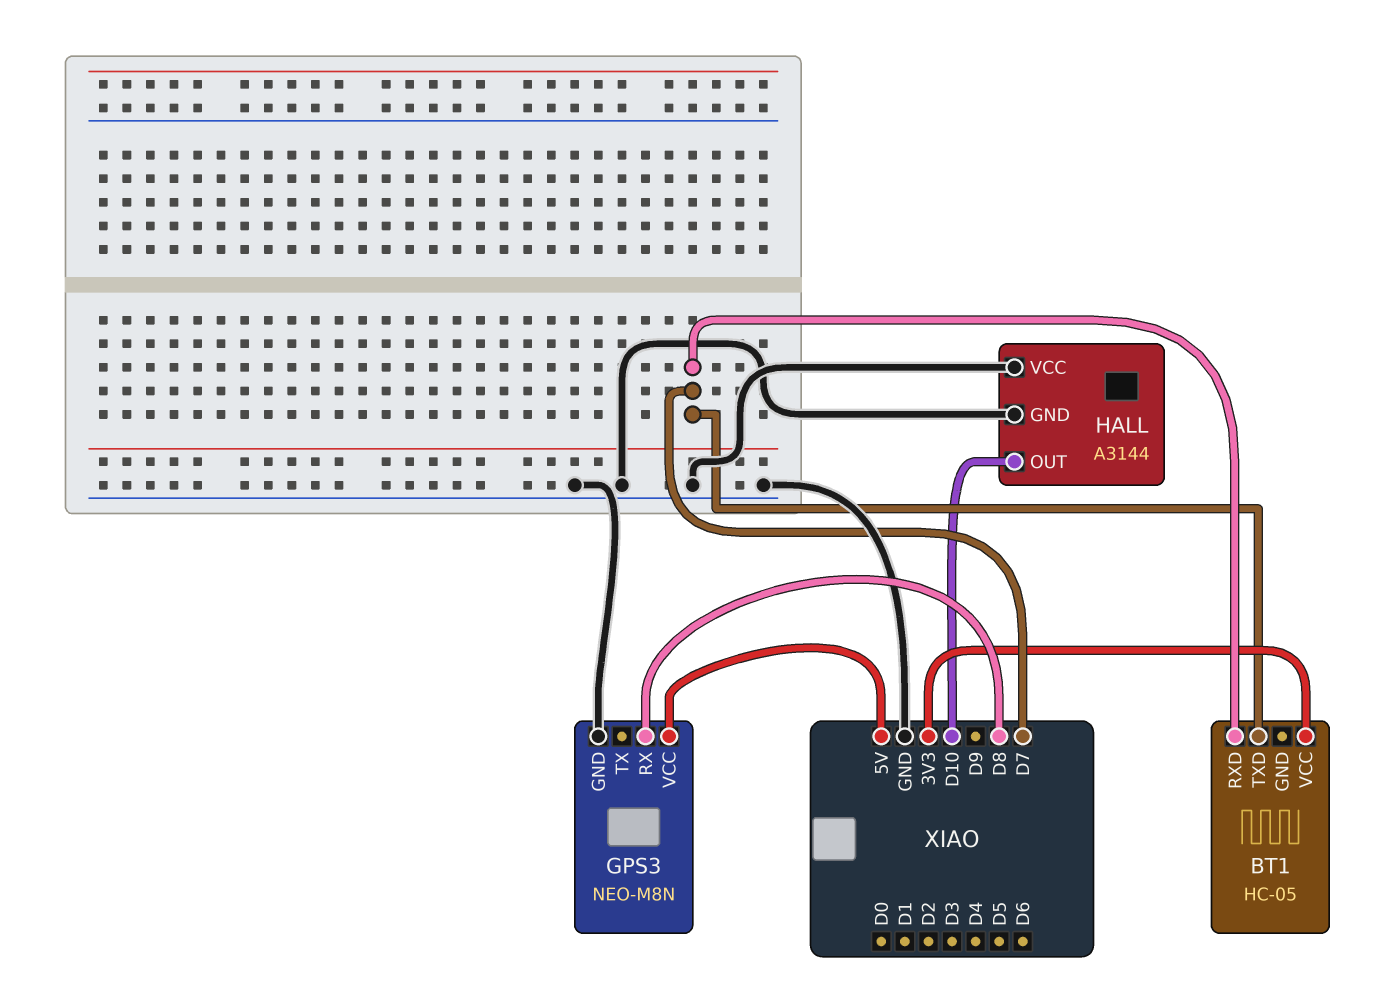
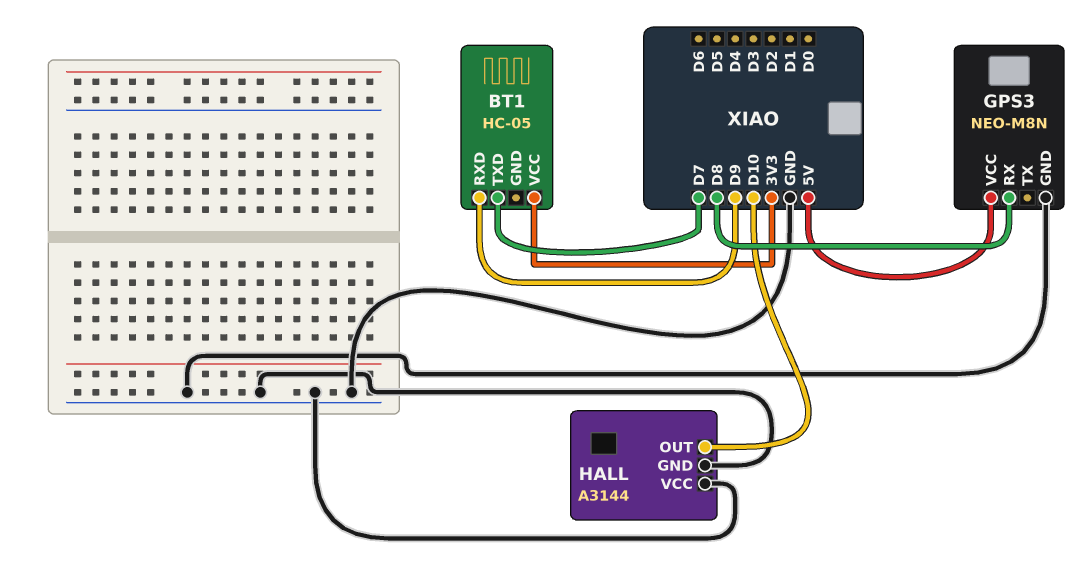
BT1 pin RXD: D7 -> D9

